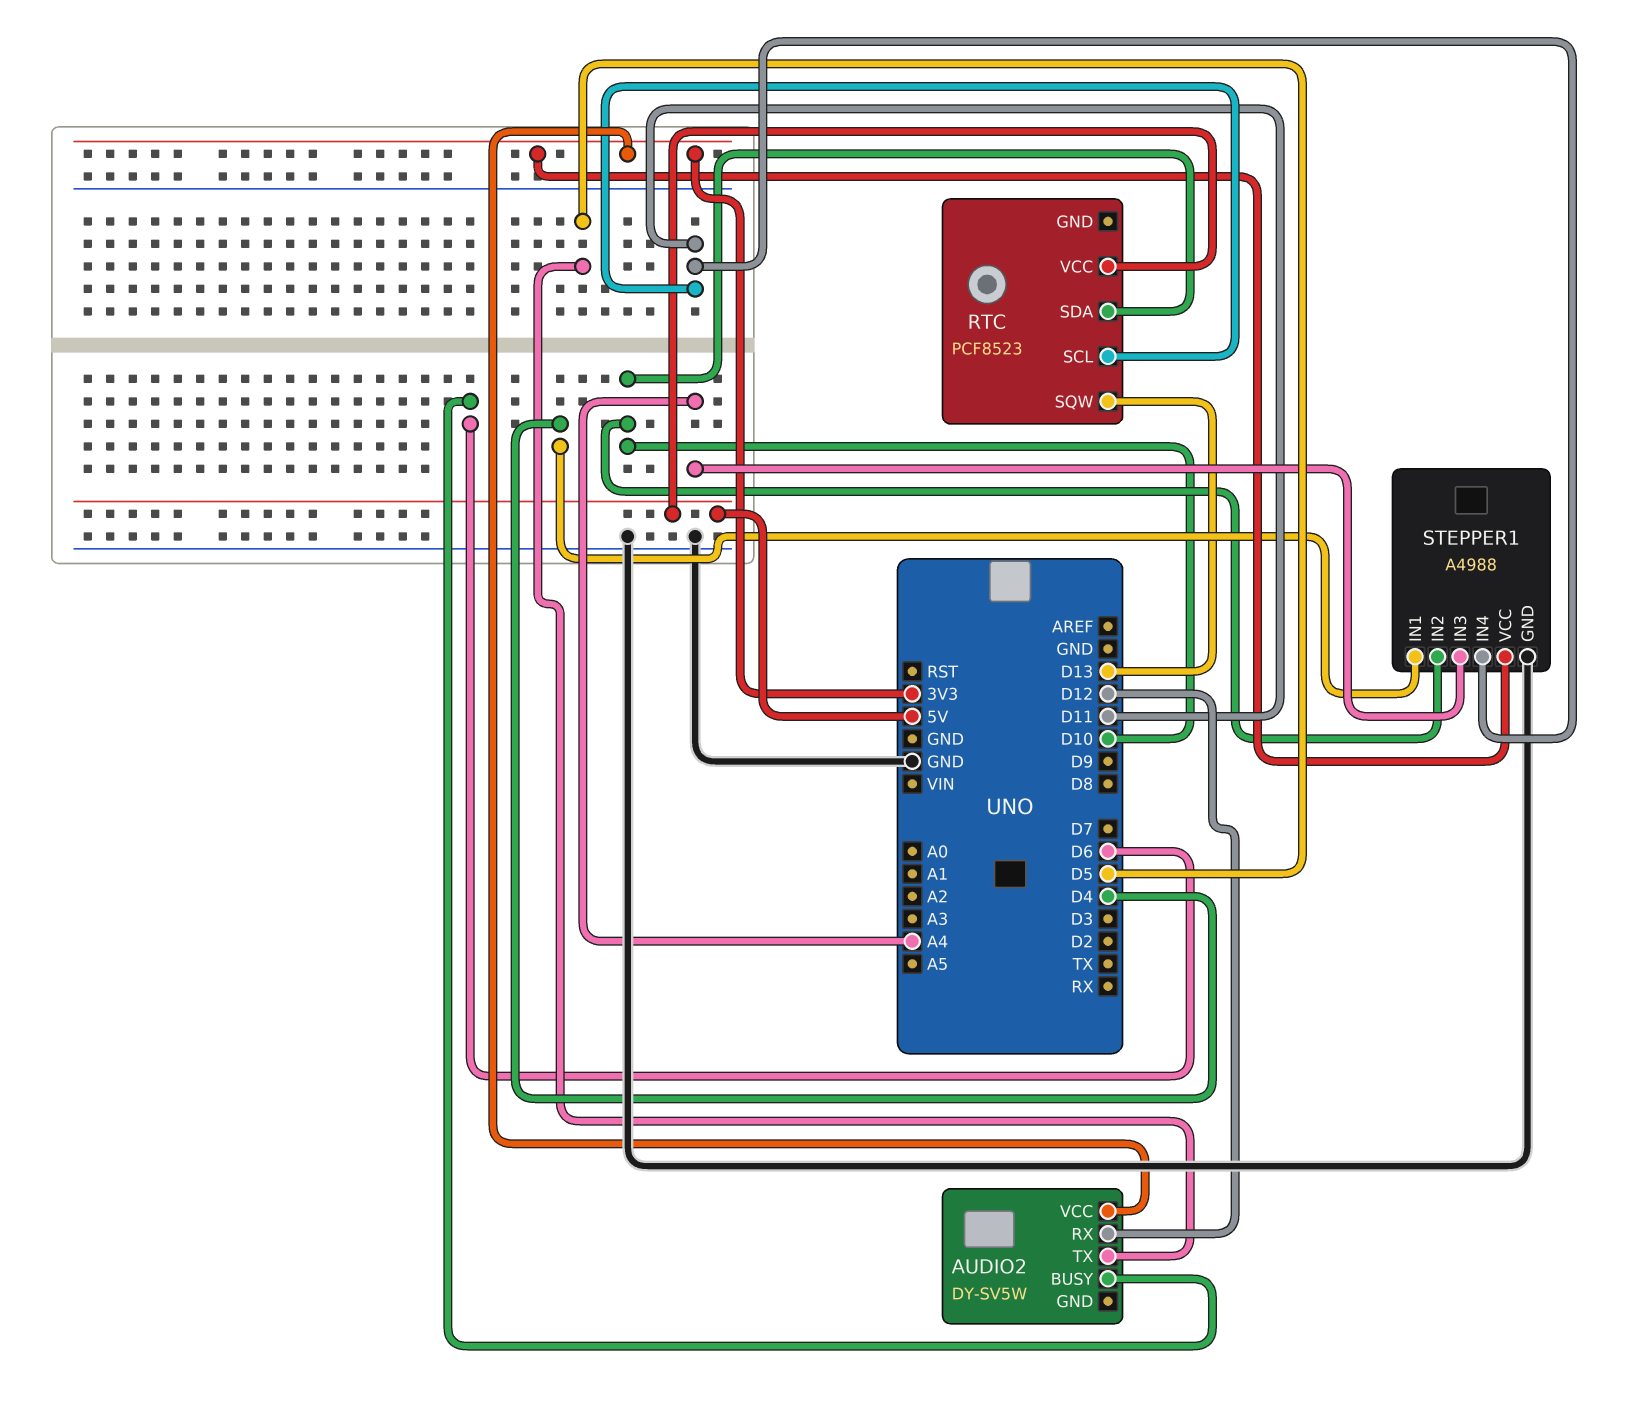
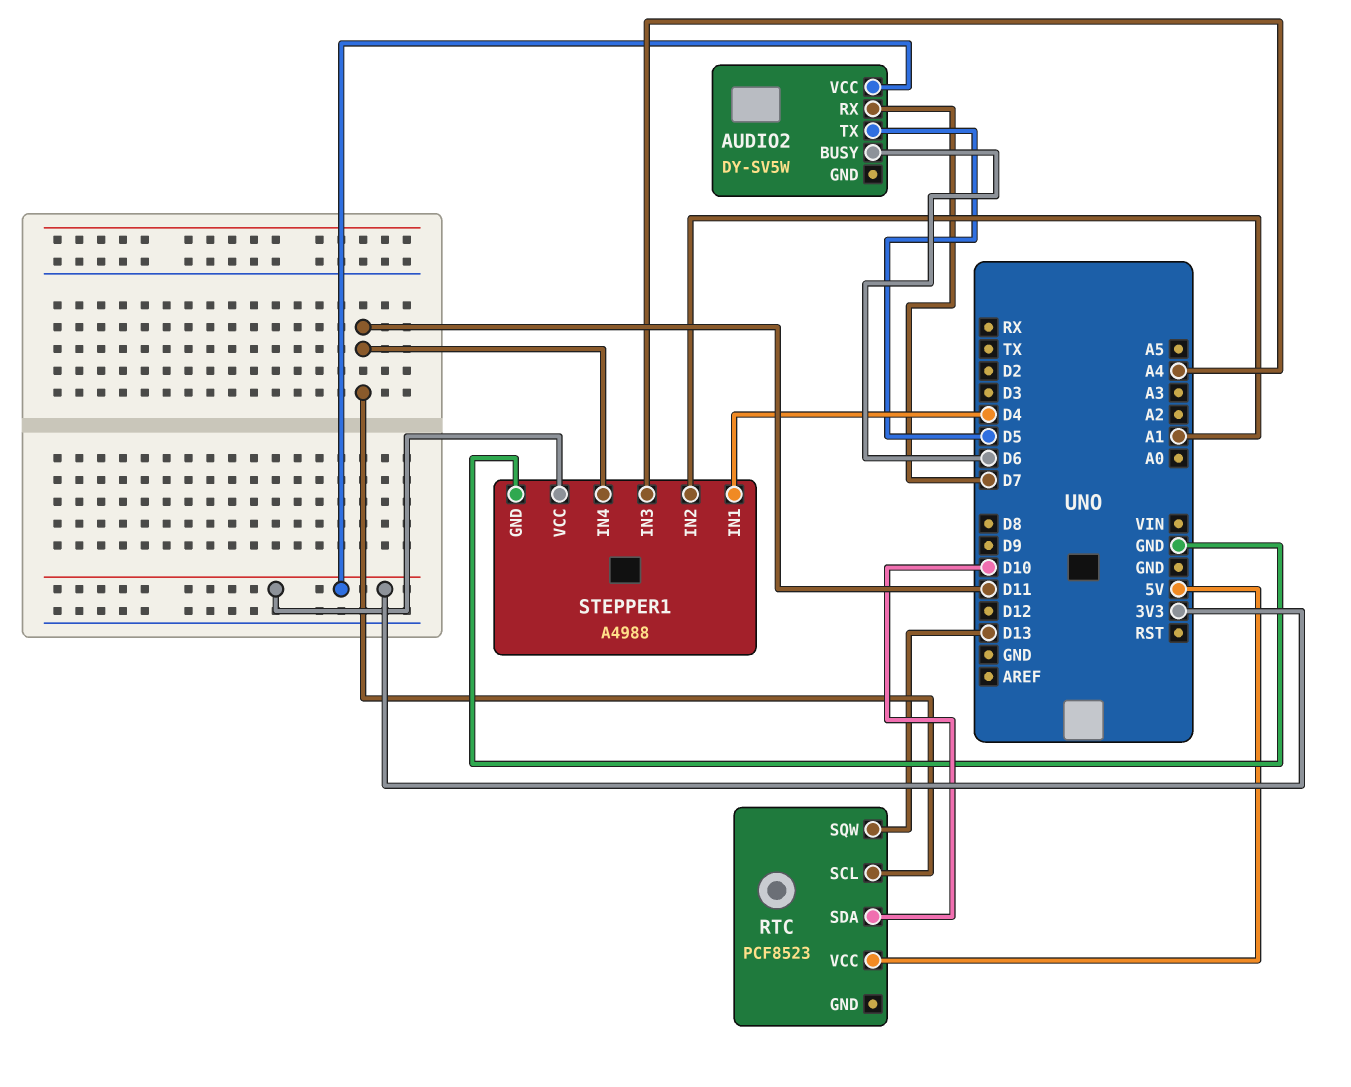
AUDIO2 pin RX: D12 -> D7
STEPPER1 pin IN2: D10 -> A1

